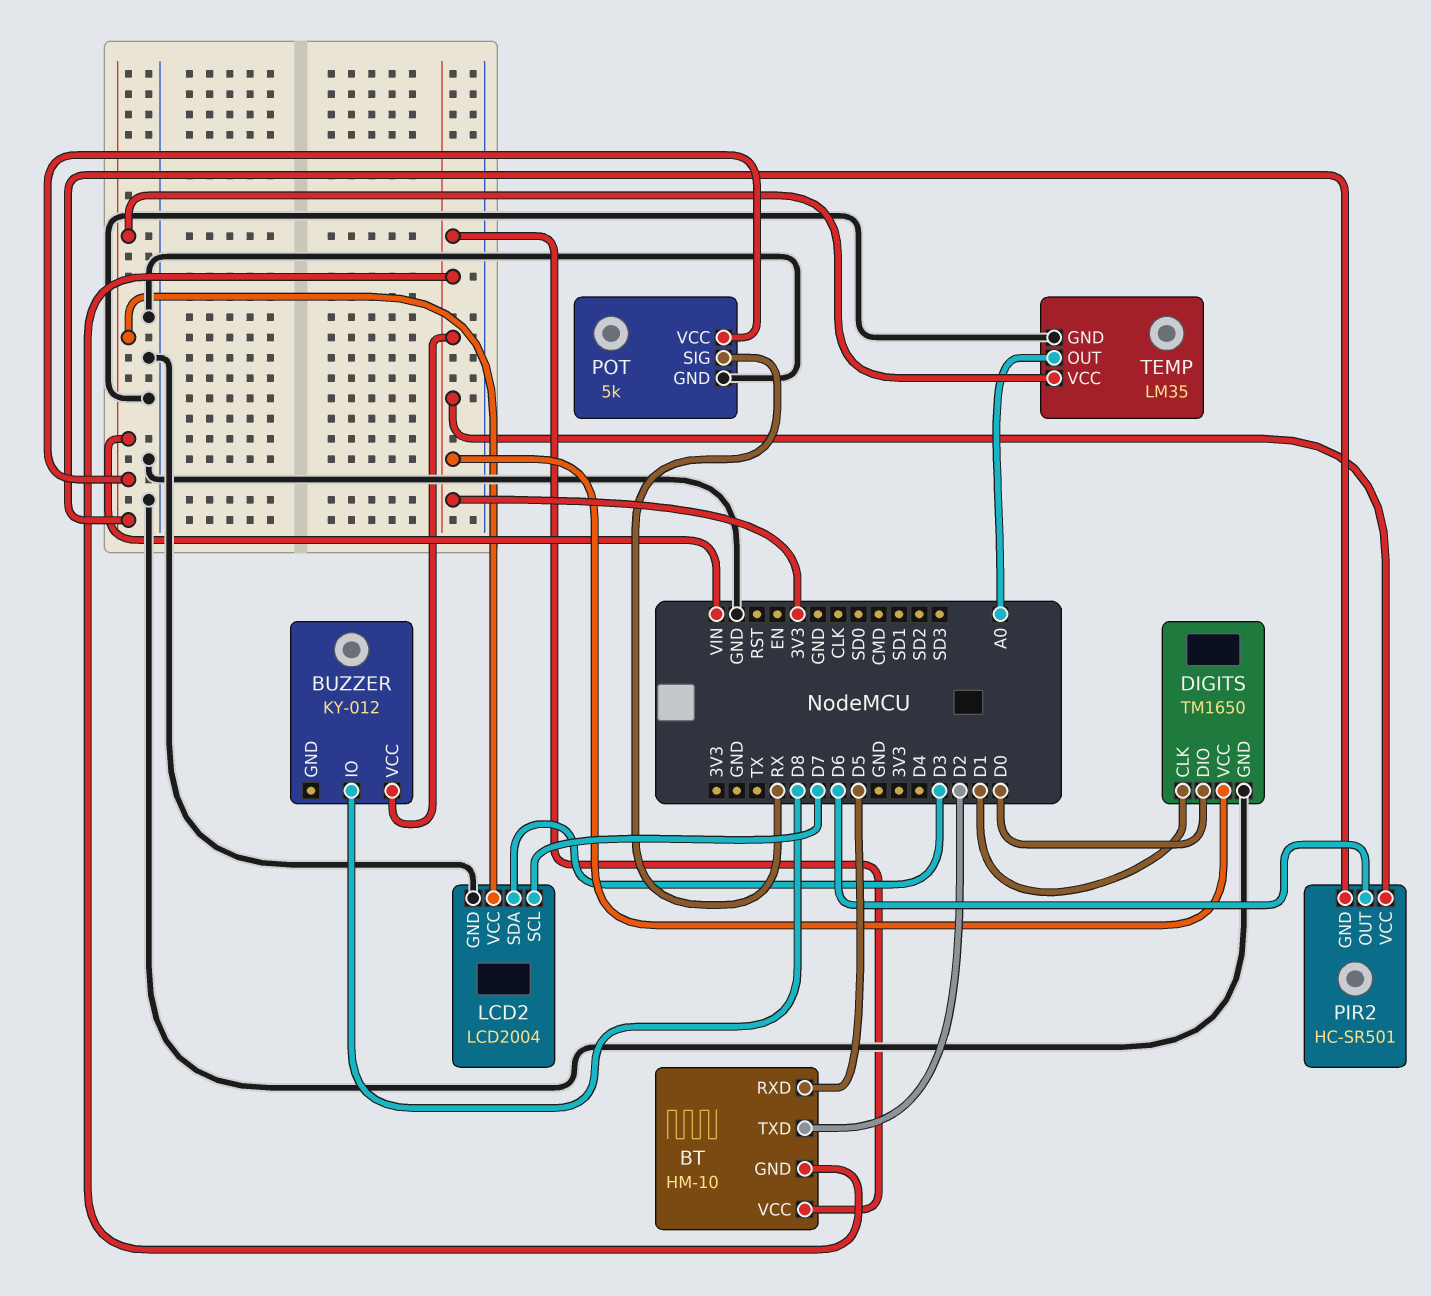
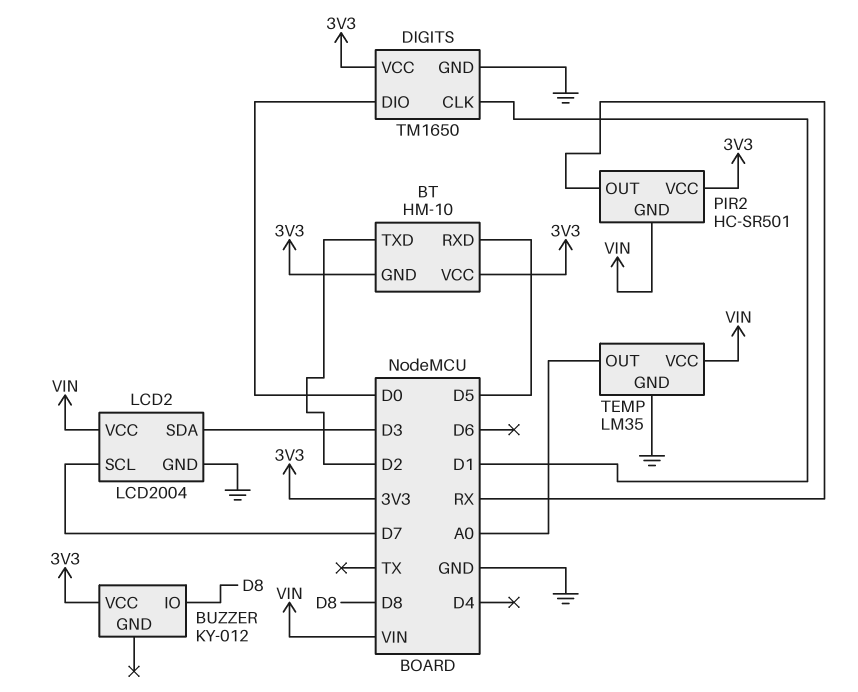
PIR2 pin OUT: D6 -> RX
POT: 5k -> none
POT pin GND: GND -> none
POT pin SIG: RX -> none
POT pin VCC: VIN -> none

